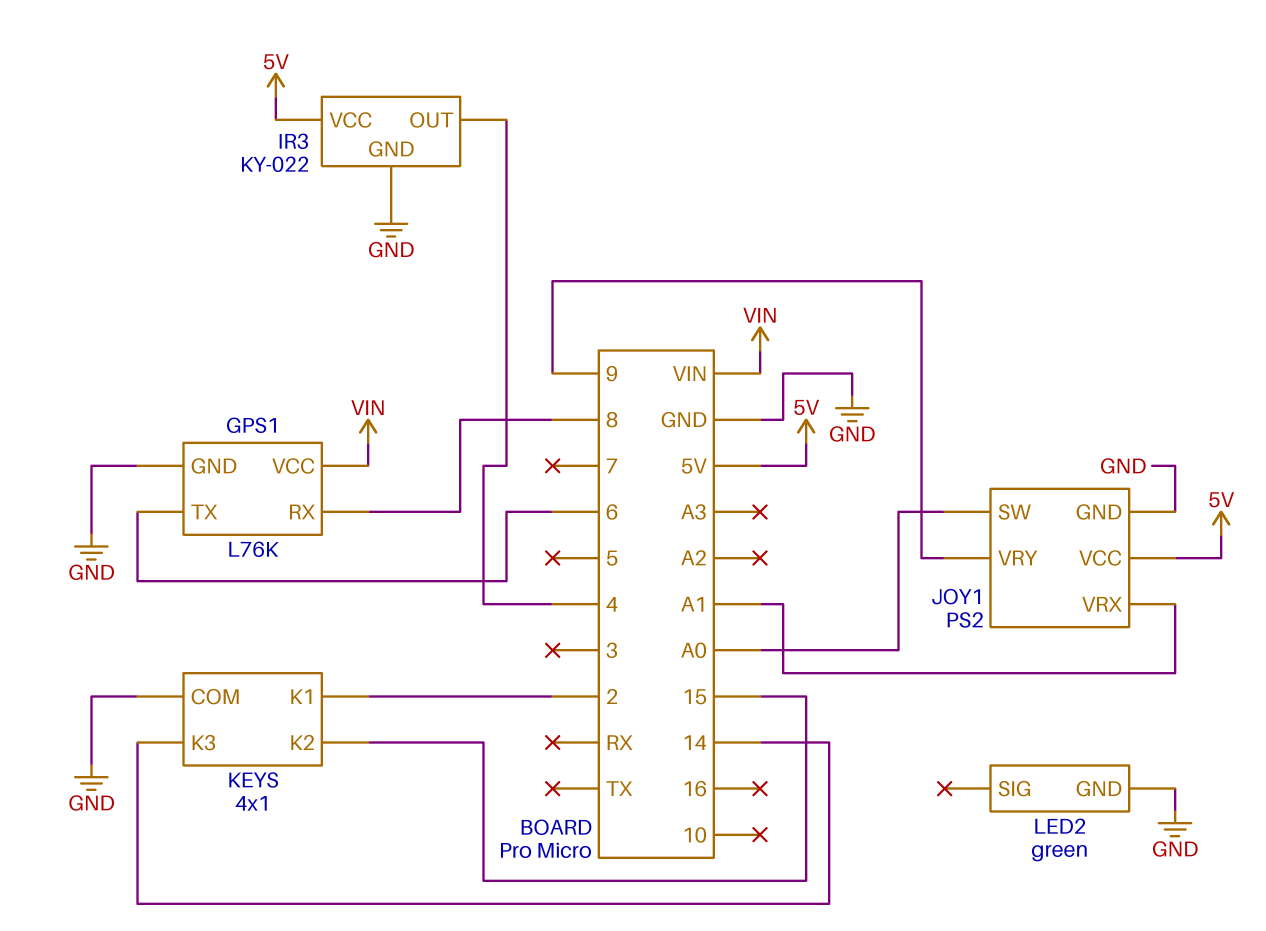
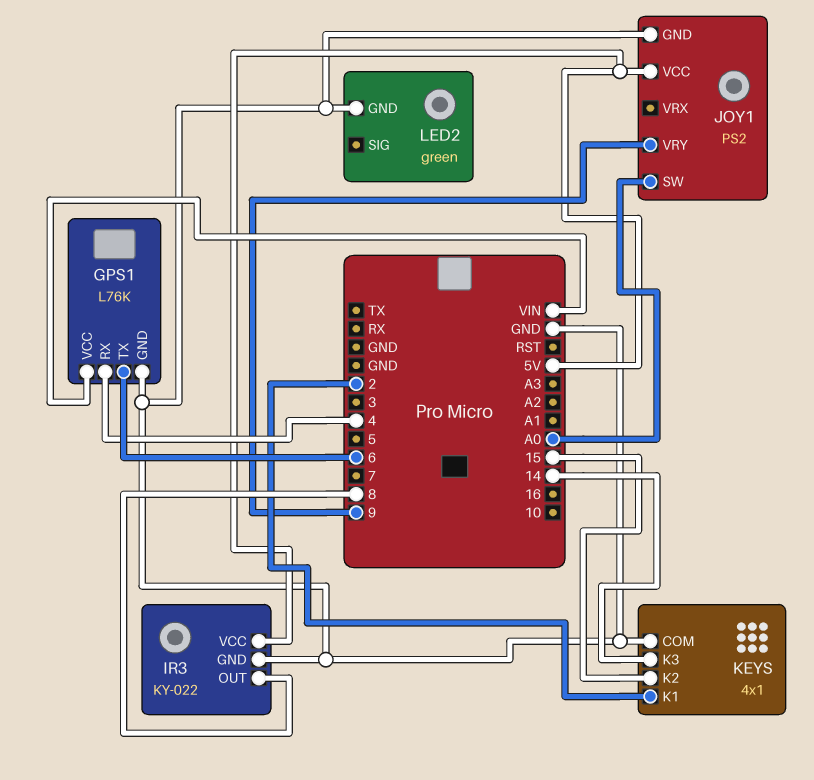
GPS1 pin RX: 8 -> 4
IR3 pin OUT: 4 -> 8
JOY1 pin VRX: A1 -> none

